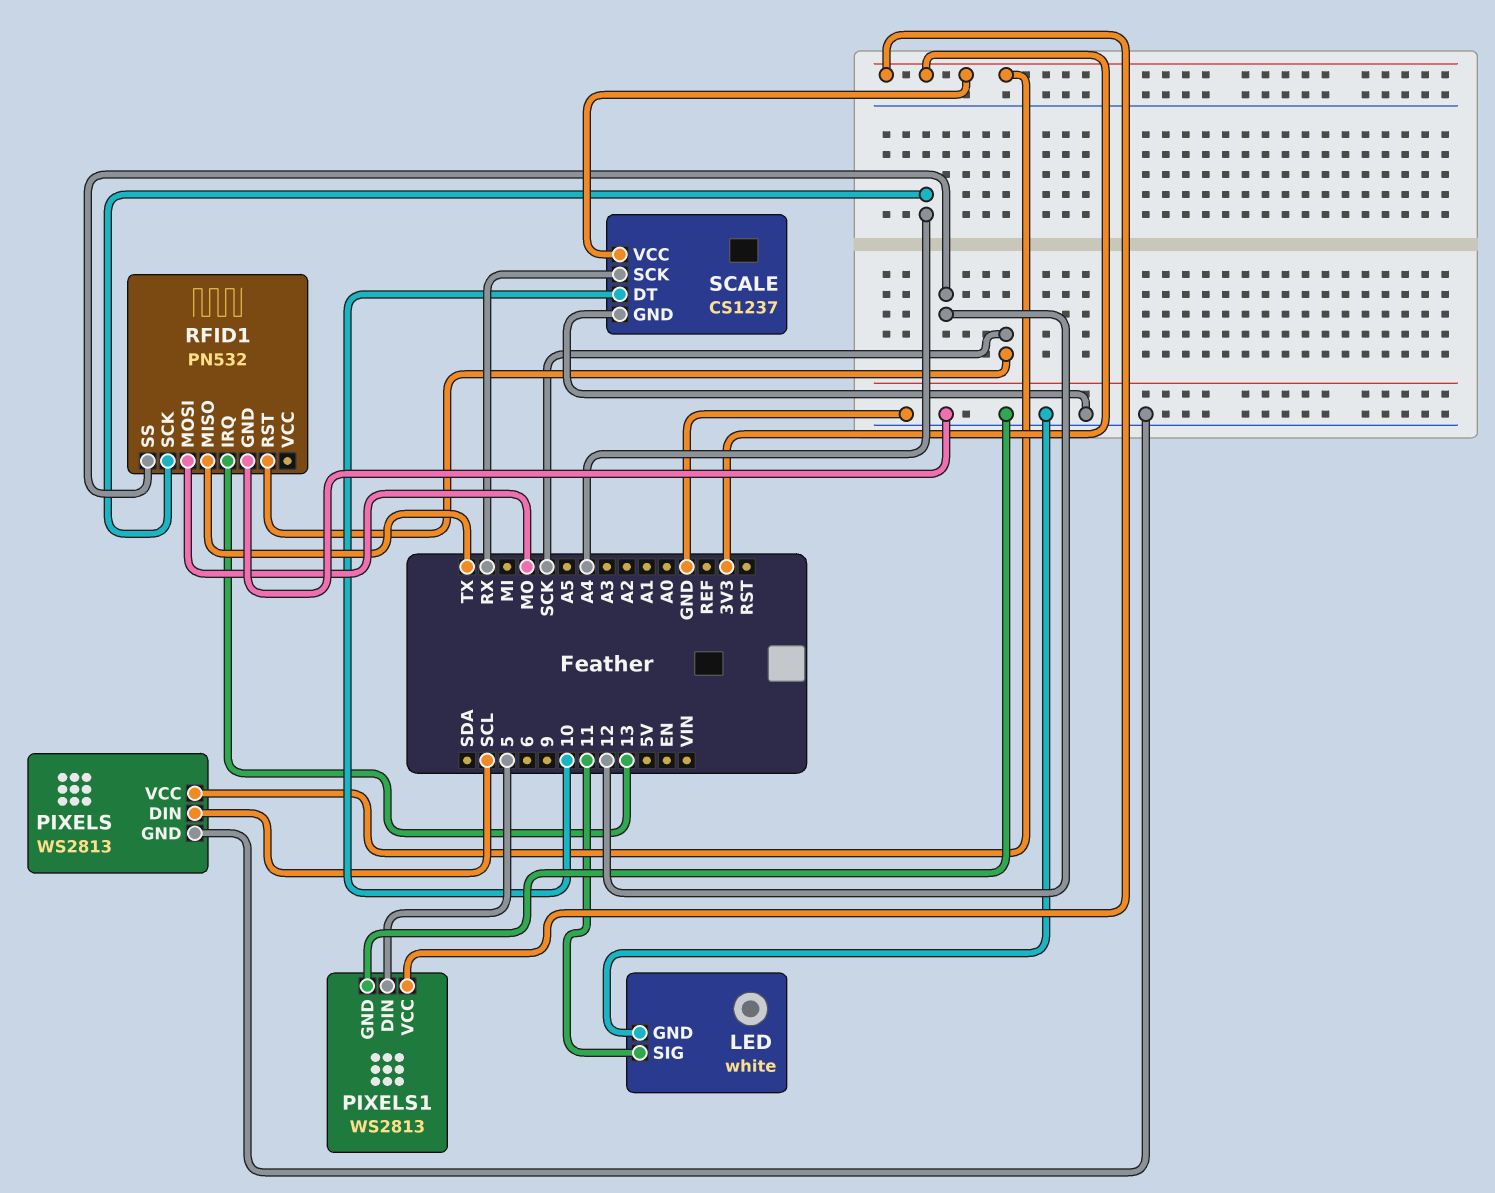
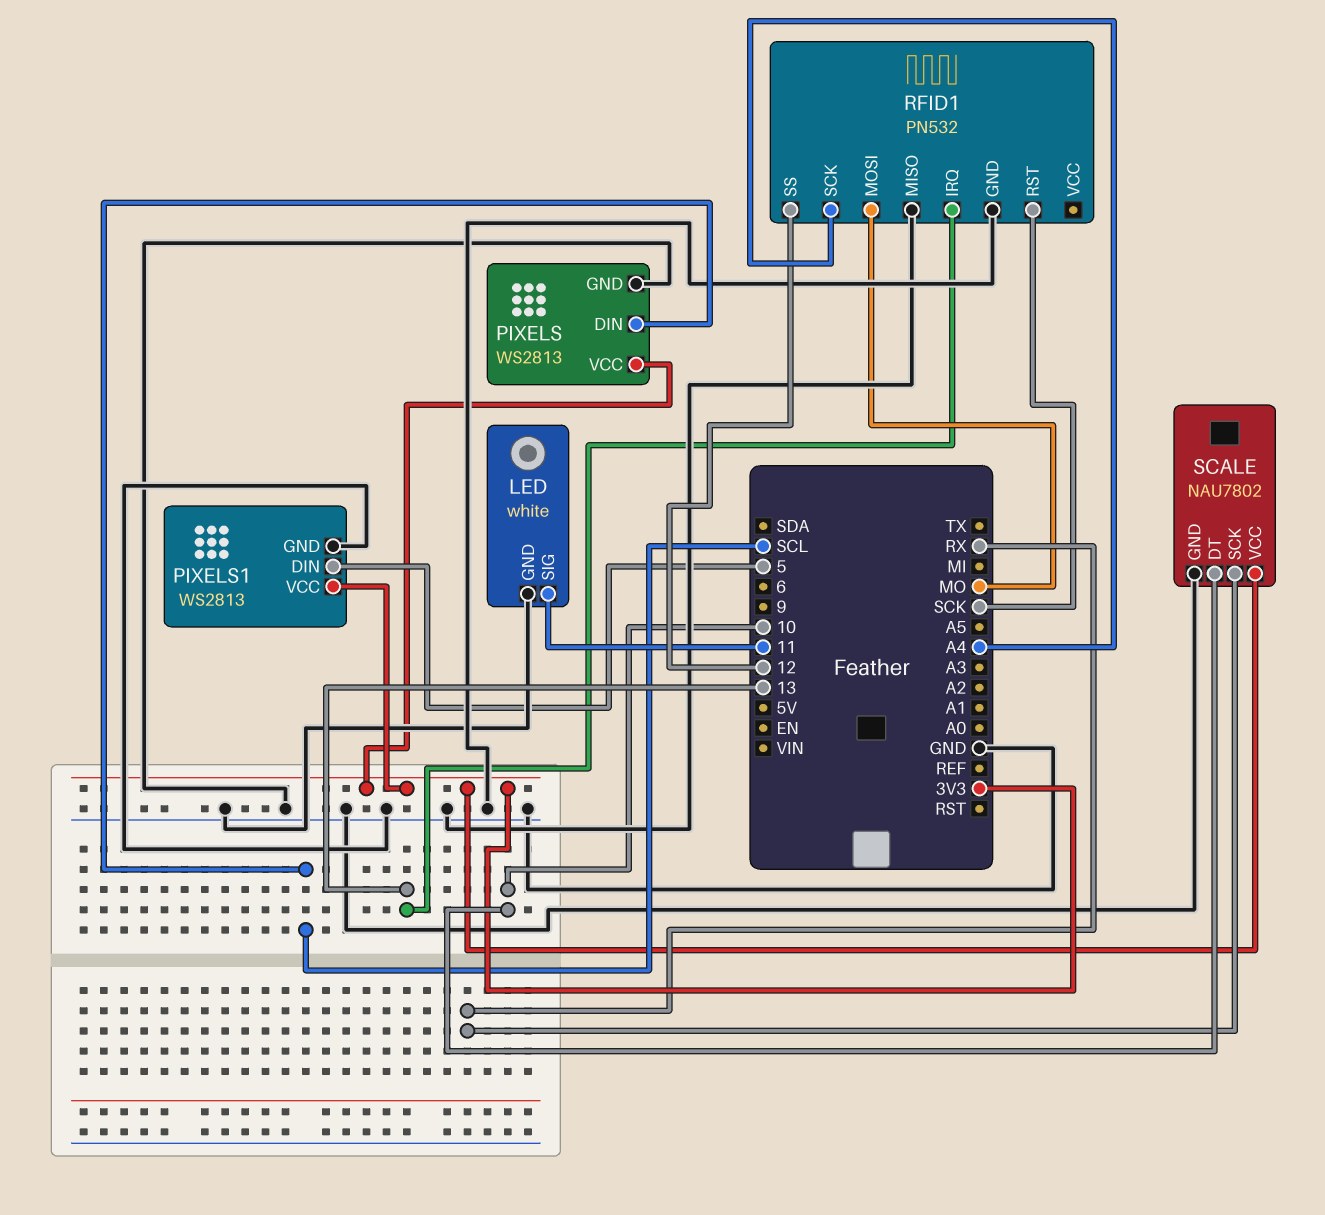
RFID1 pin MISO: TX -> GND
SCALE: CS1237 -> NAU7802

